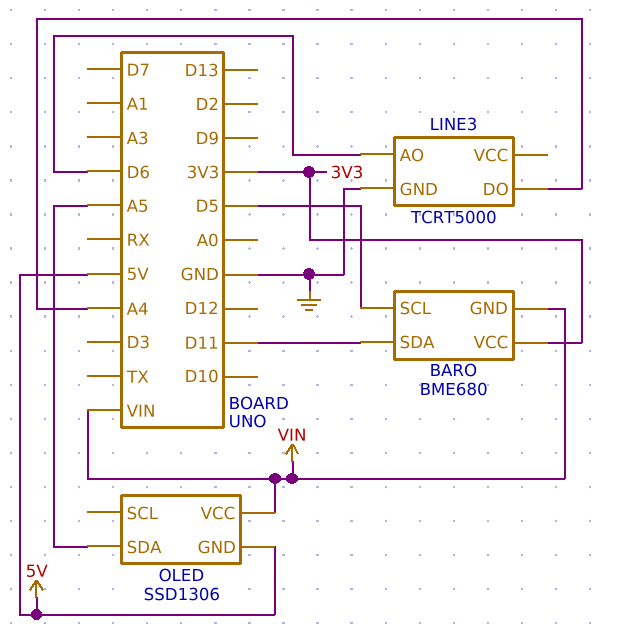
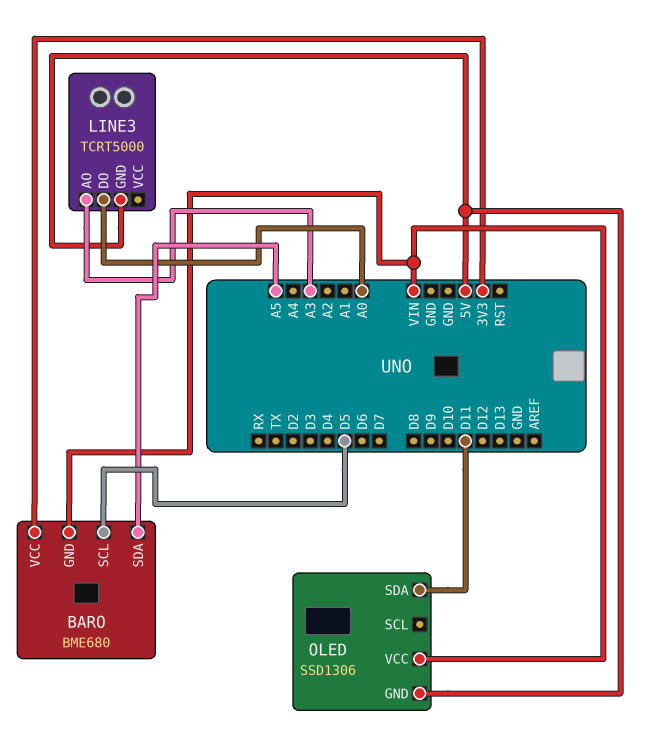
BARO pin SDA: D11 -> A5
LINE3 pin AO: D6 -> A3
LINE3 pin DO: A4 -> A0
LINE3 pin GND: GND -> 5V
OLED pin SDA: A5 -> D11

